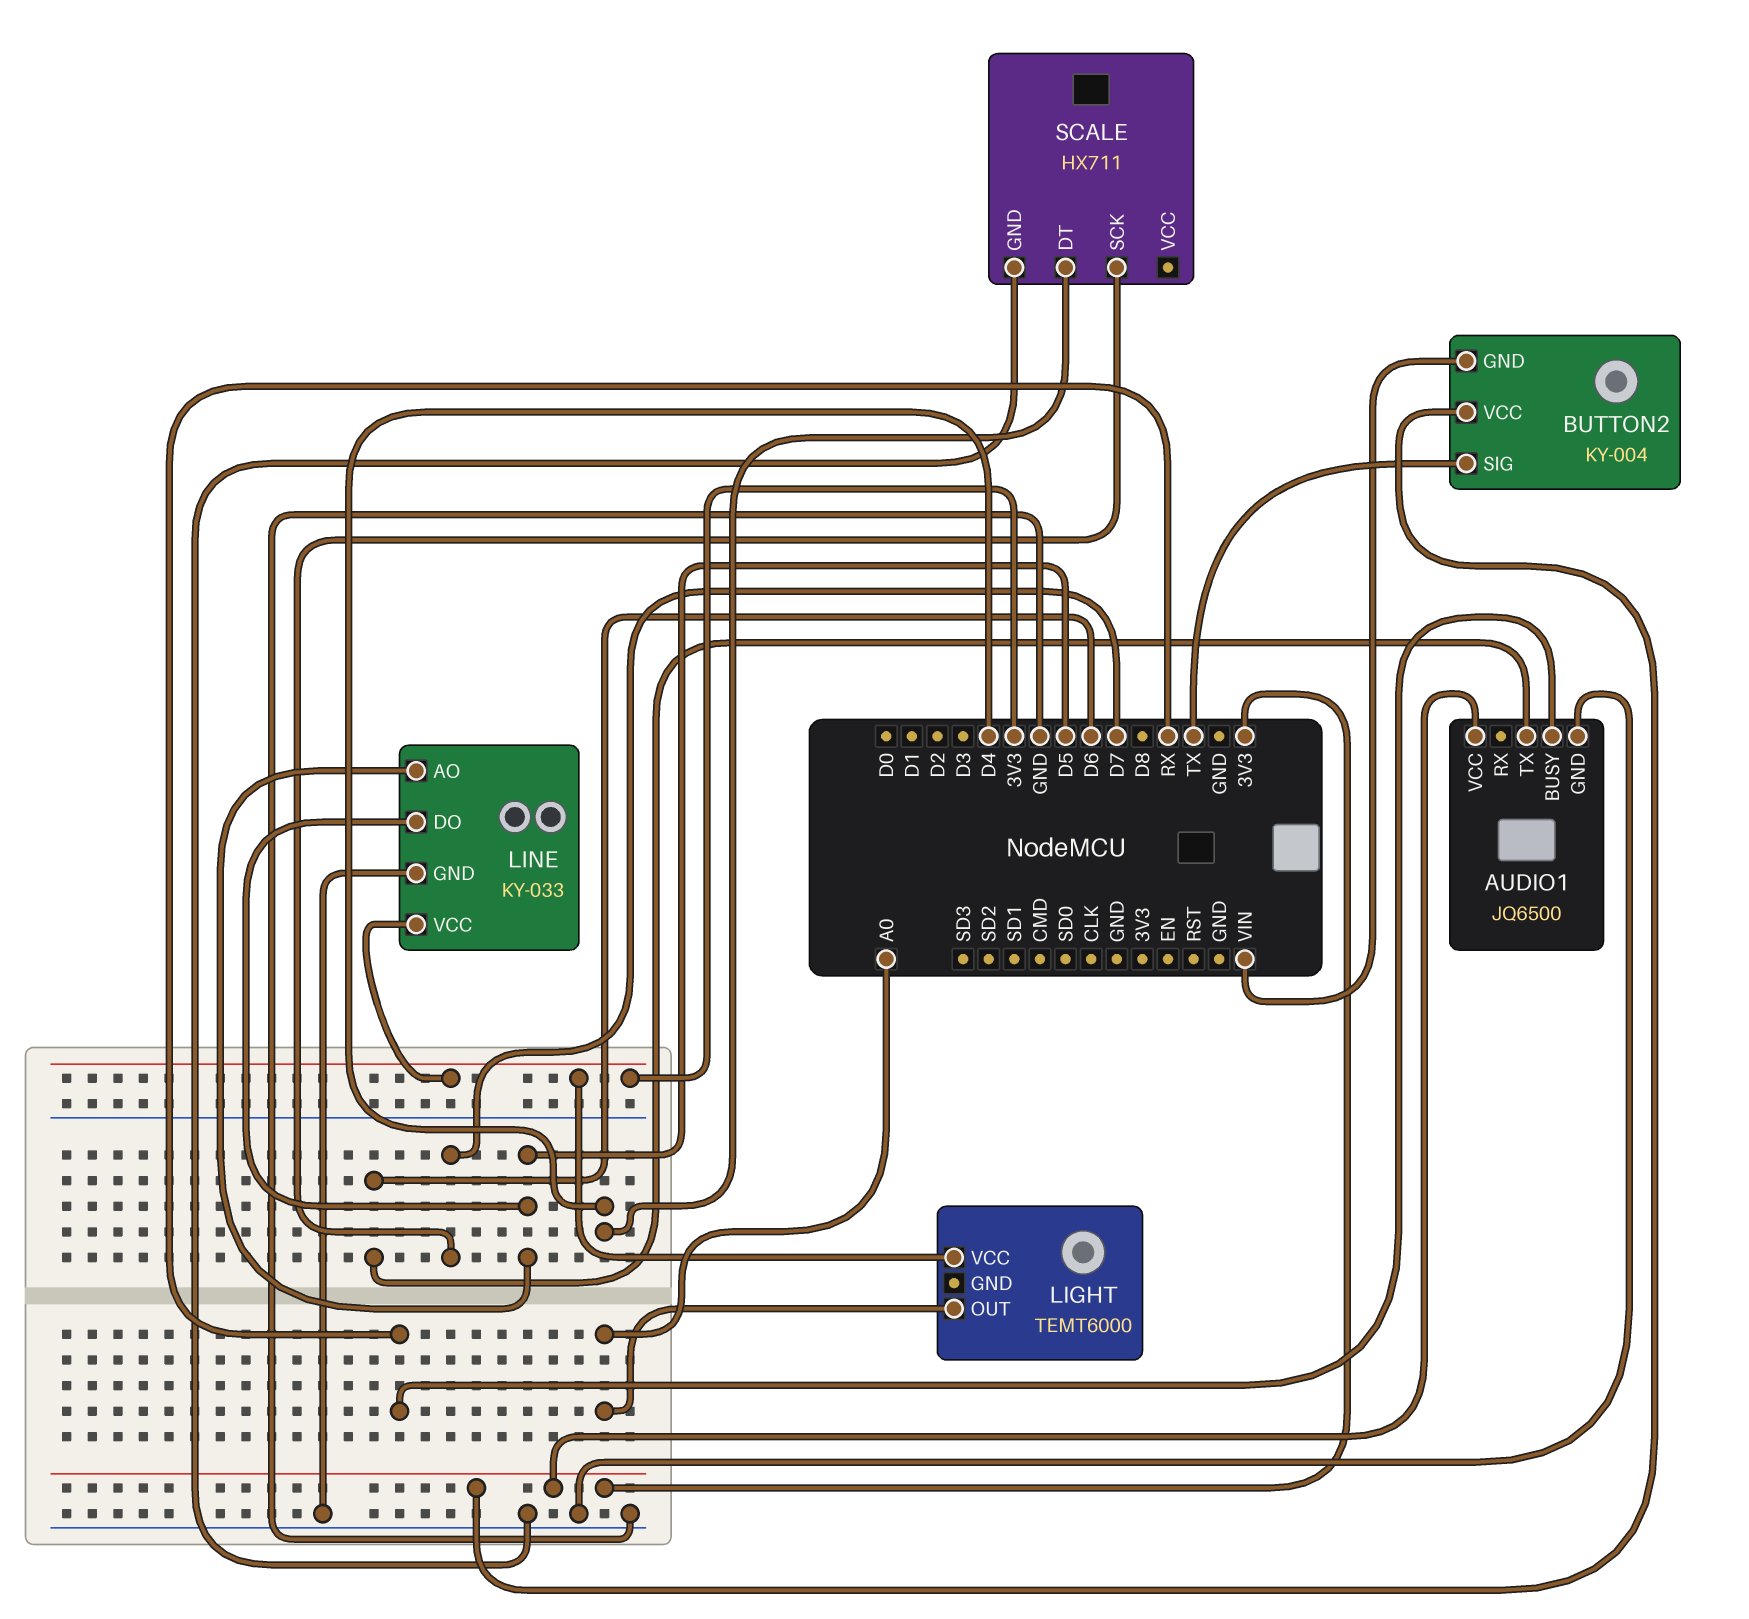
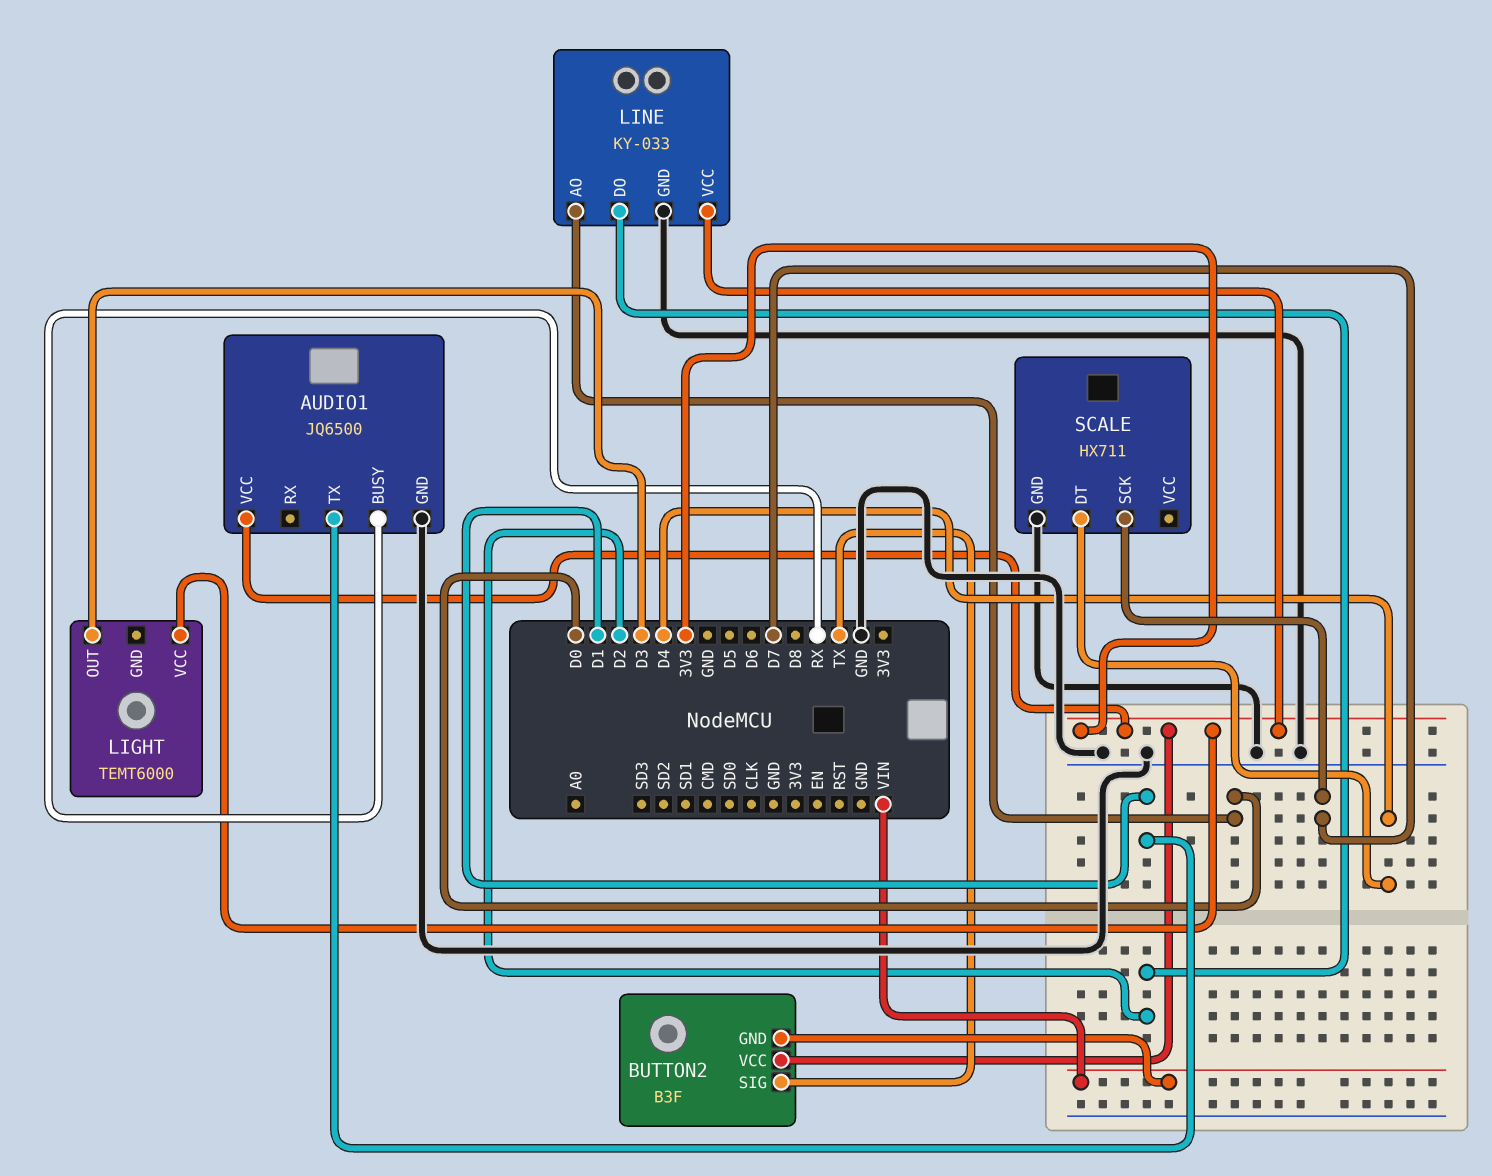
AUDIO1 pin TX: D6 -> D1
BUTTON2: KY-004 -> B3F
LIGHT pin OUT: A0 -> D3
LINE pin AO: D5 -> D0
LINE pin DO: D5 -> D2

